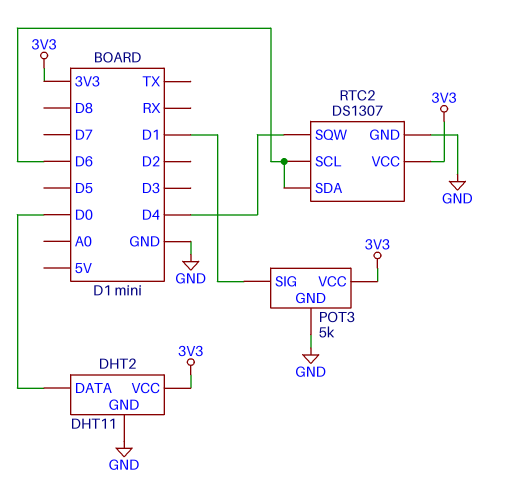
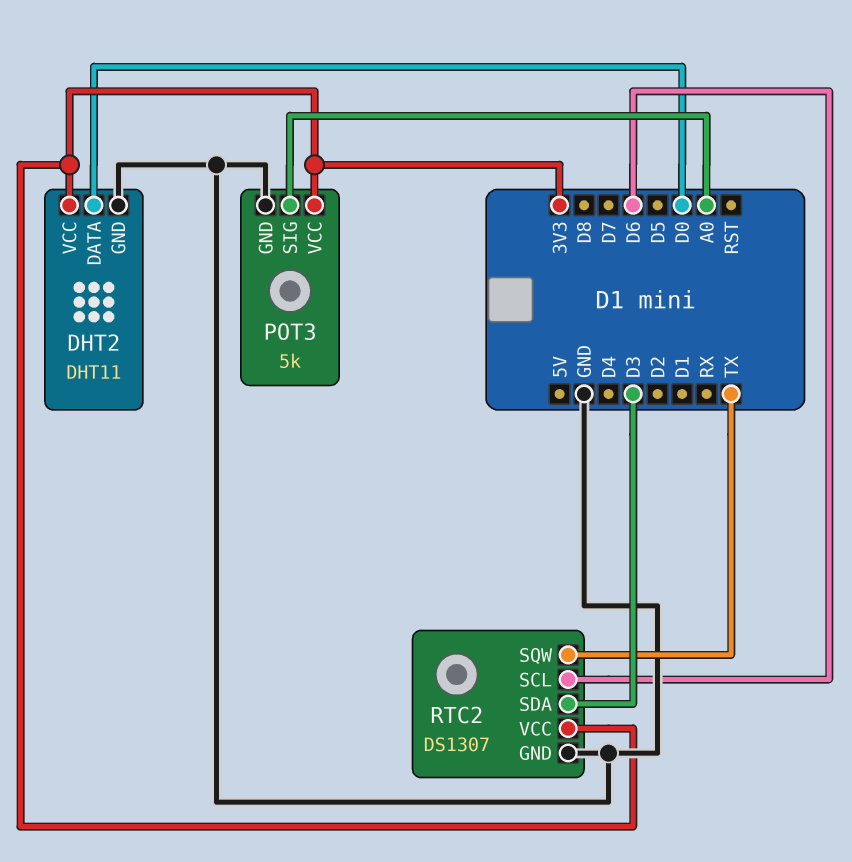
POT3 pin SIG: D1 -> A0
RTC2 pin SDA: D6 -> D3
RTC2 pin SQW: D4 -> TX

